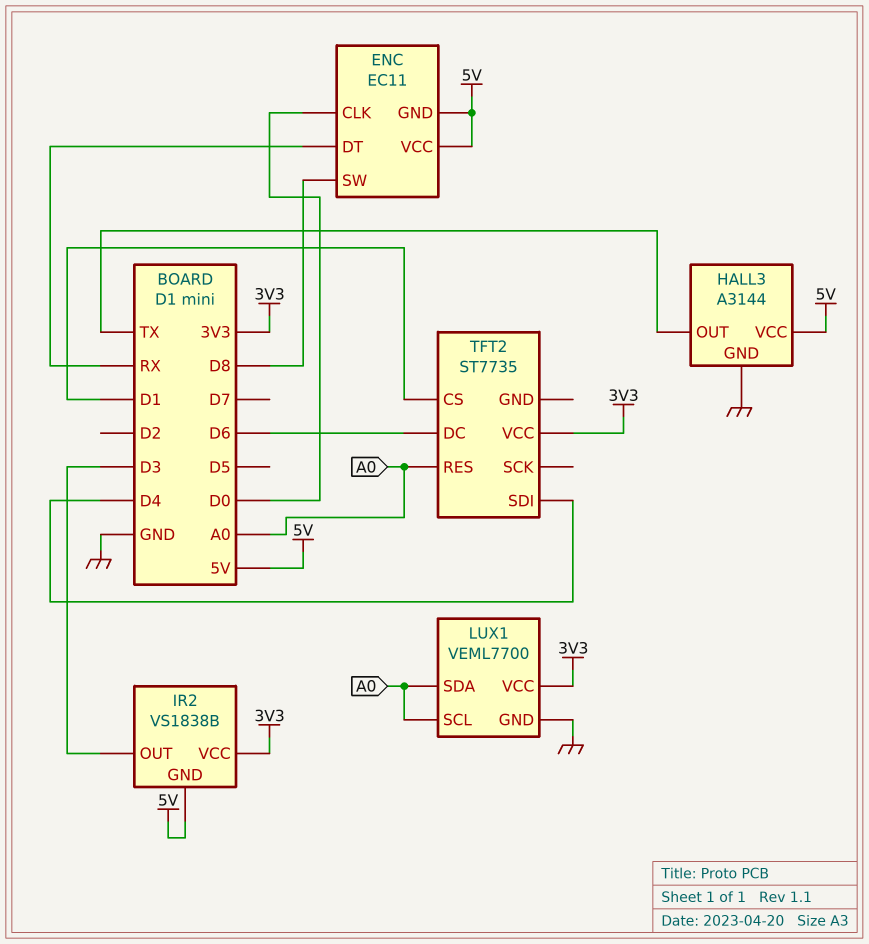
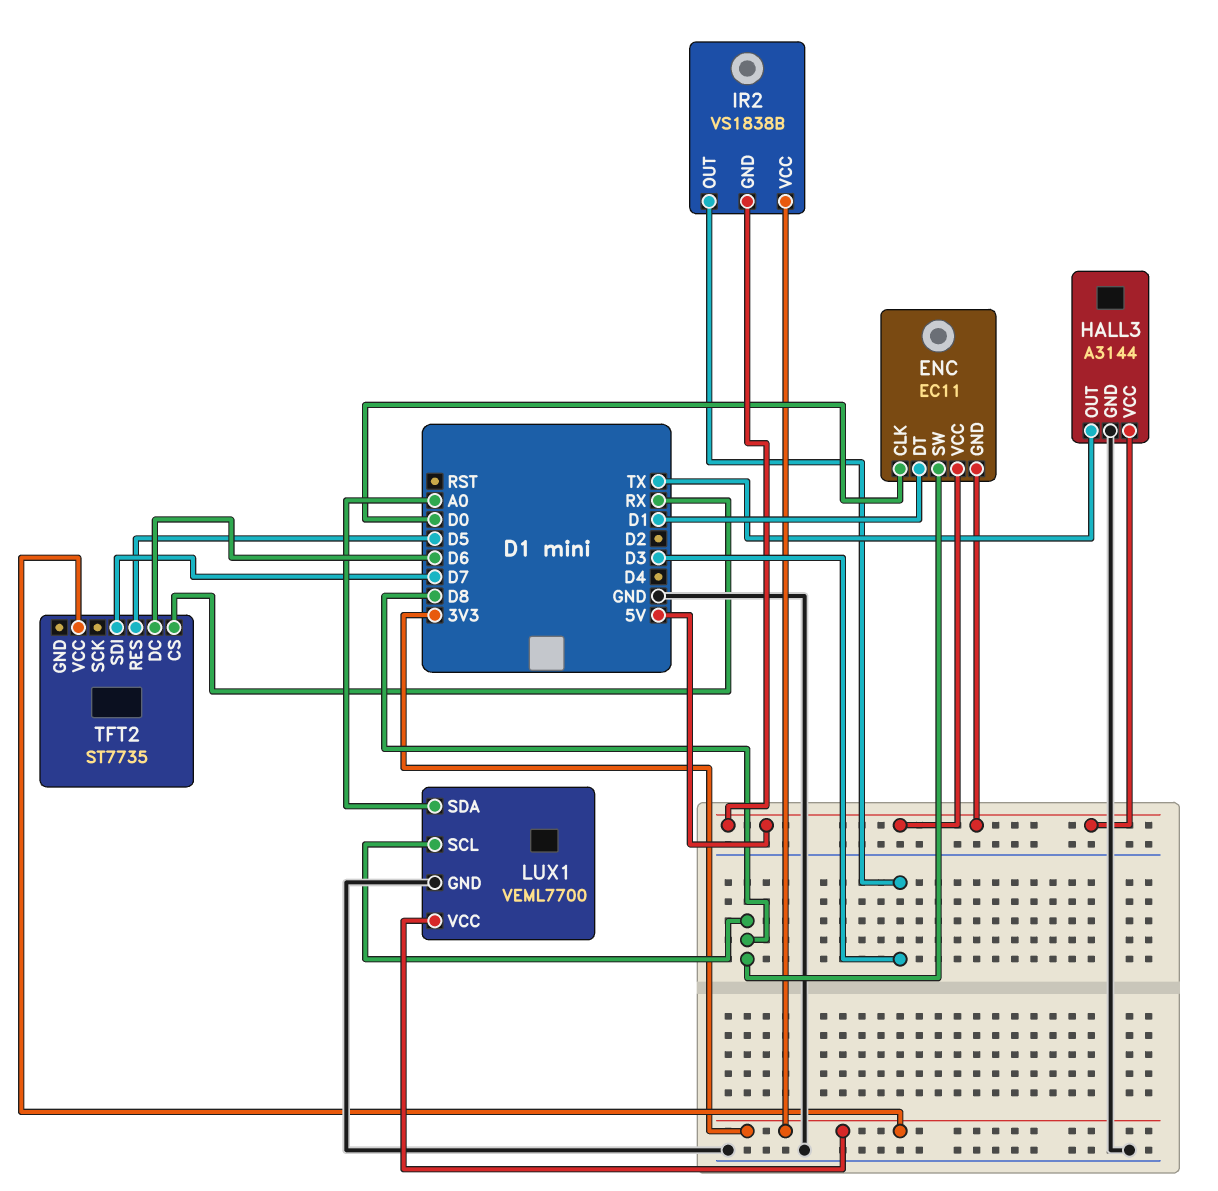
ENC pin DT: RX -> D1
LUX1 pin SCL: A0 -> D8
TFT2 pin CS: D1 -> RX
TFT2 pin RES: A0 -> D5
TFT2 pin SDI: D4 -> D7

